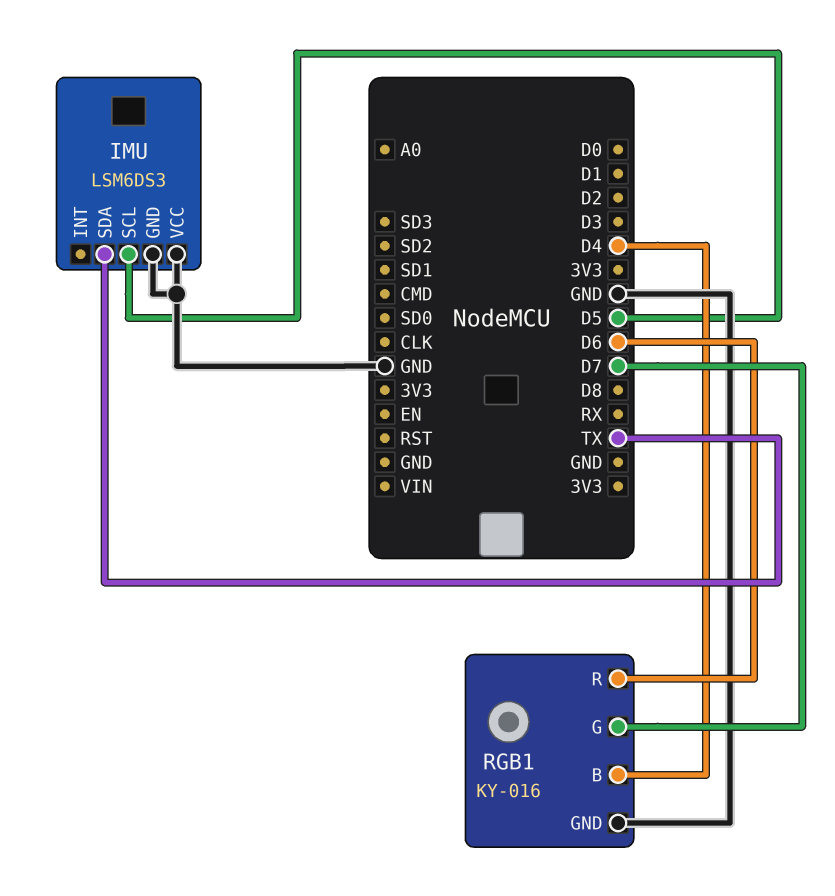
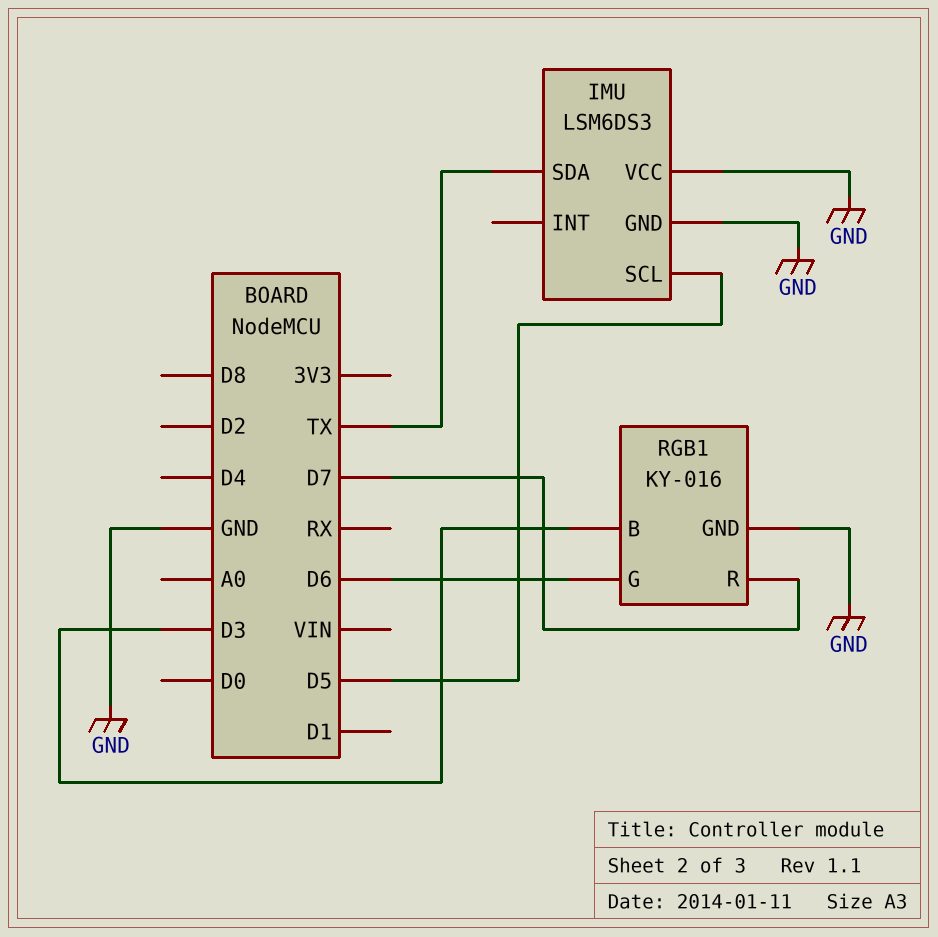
RGB1 pin B: D4 -> D3
RGB1 pin G: D7 -> D6
RGB1 pin R: D6 -> D7

